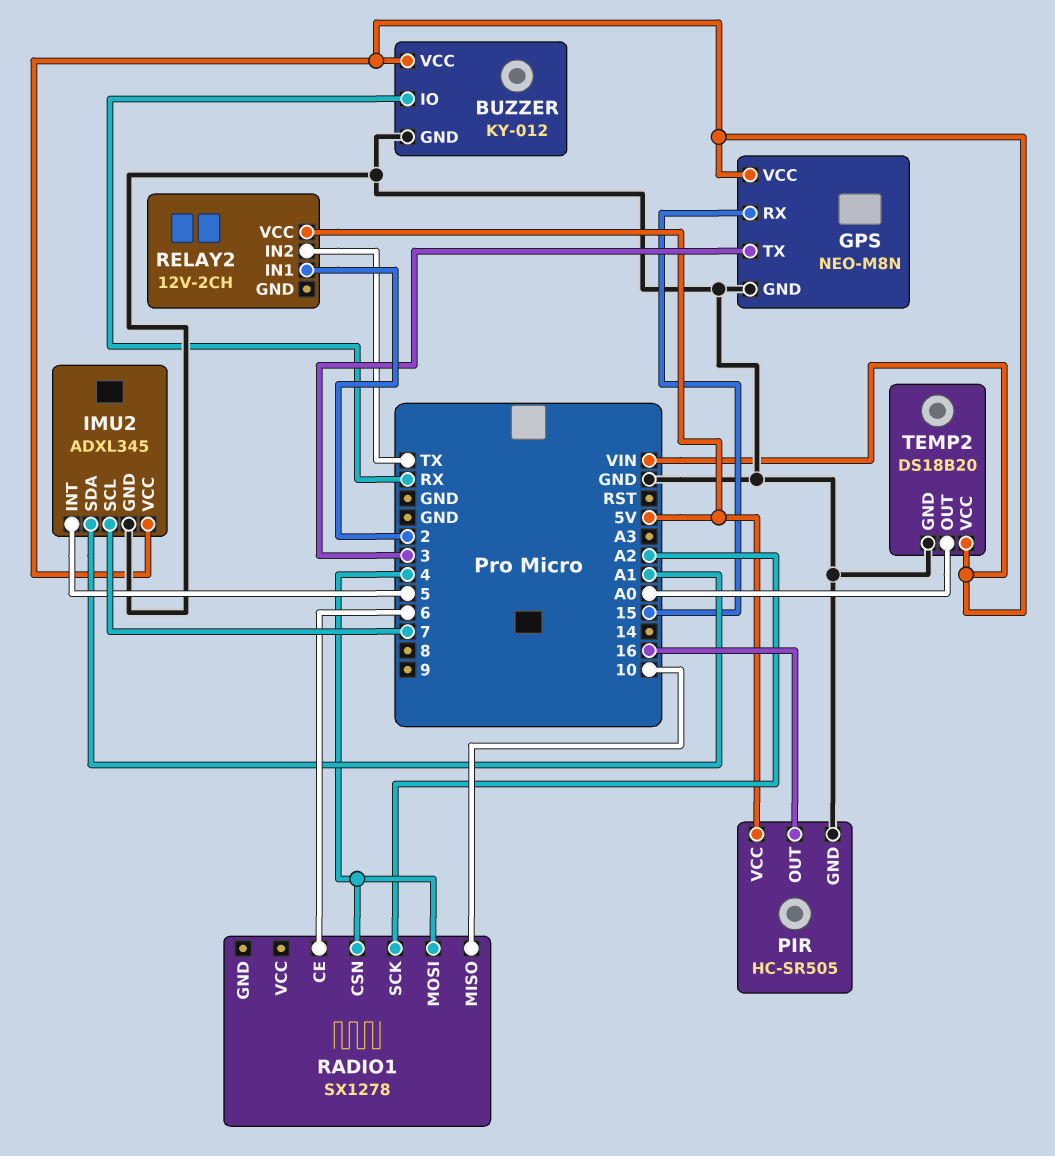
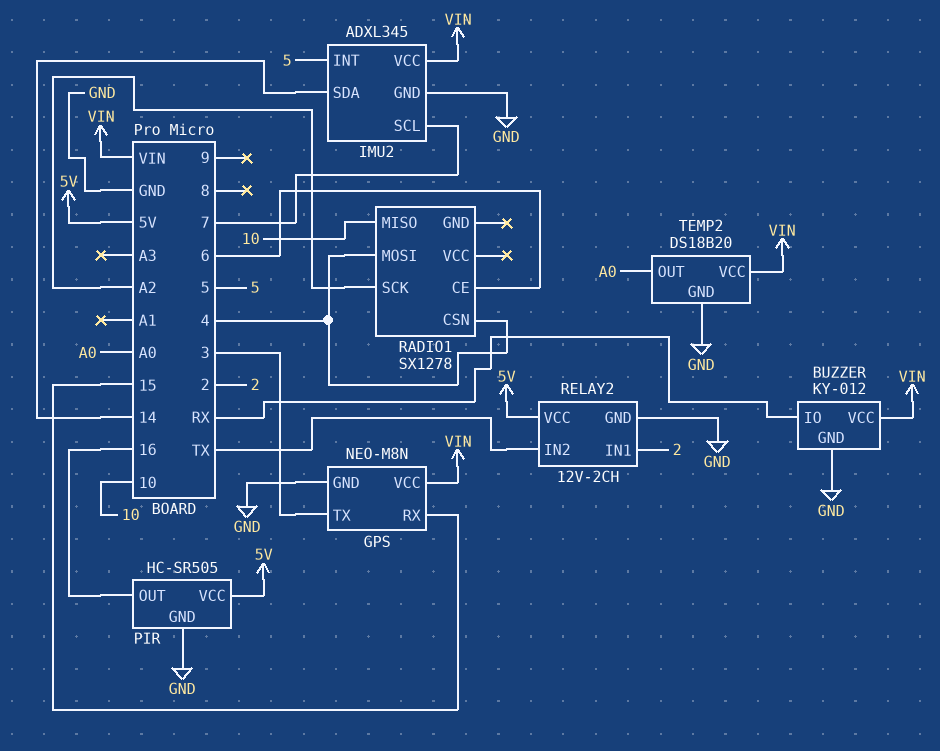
IMU2 pin SDA: A1 -> 14
RELAY2 pin GND: none -> GND

